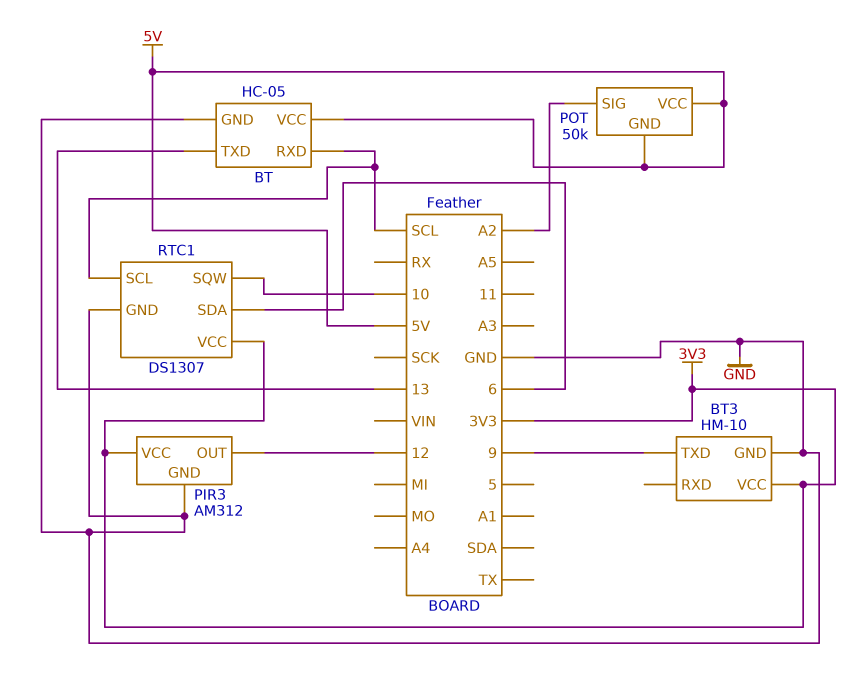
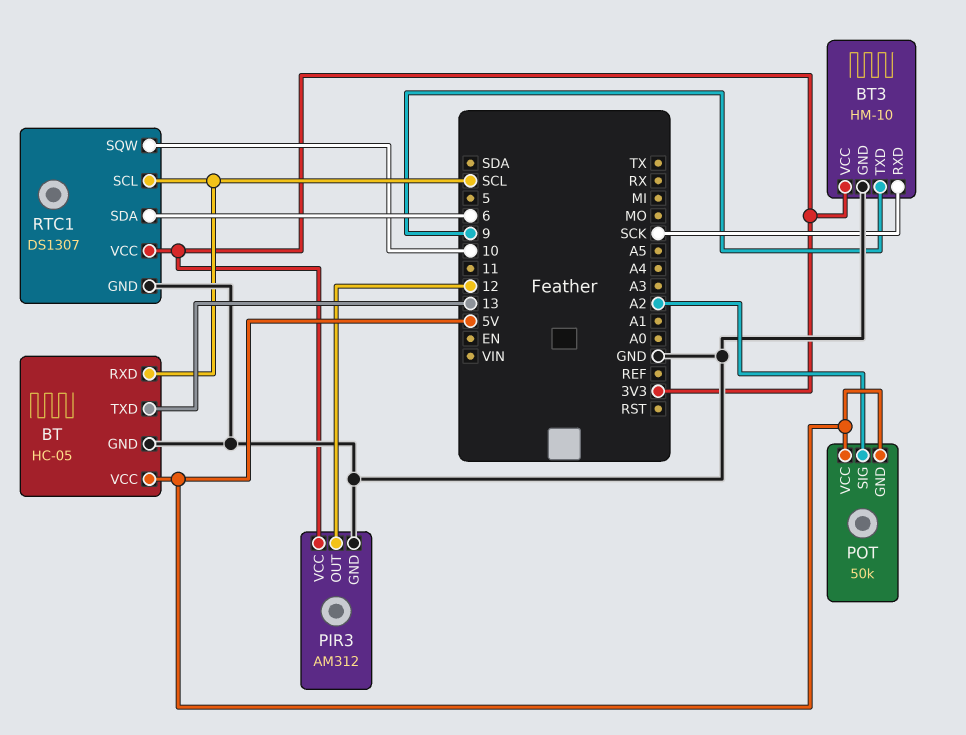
BT3 pin RXD: none -> SCK

